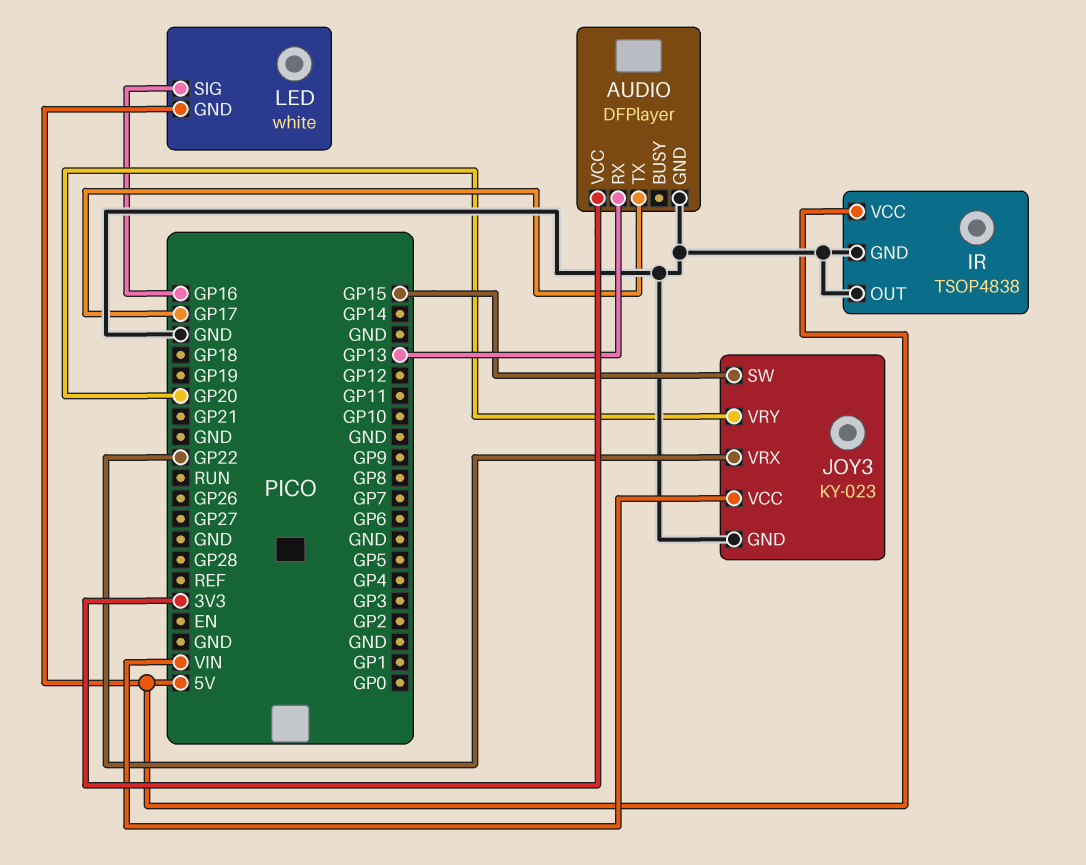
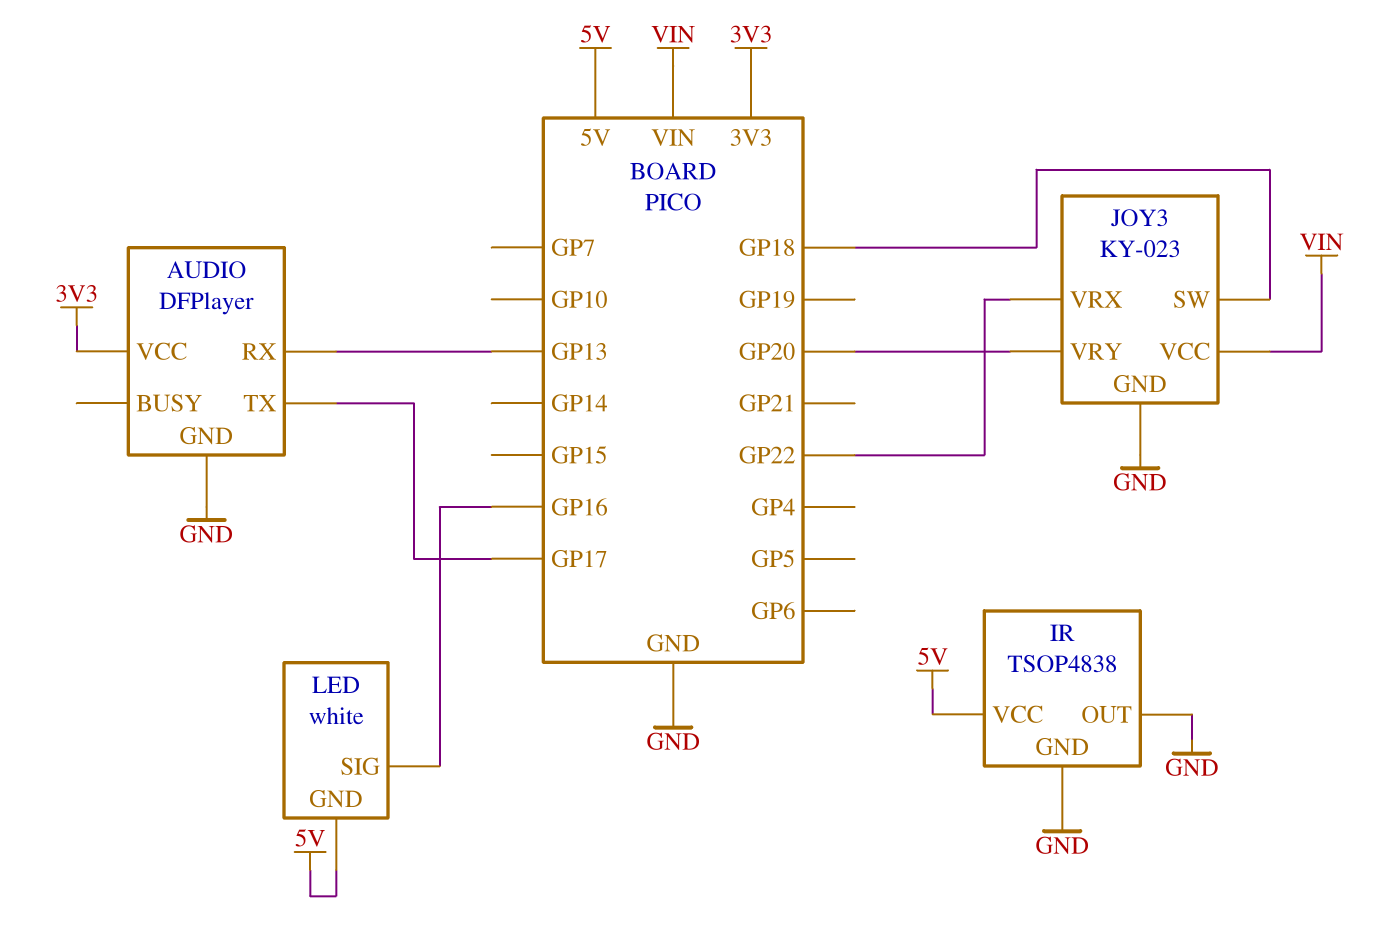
JOY3 pin SW: GP15 -> GP18

